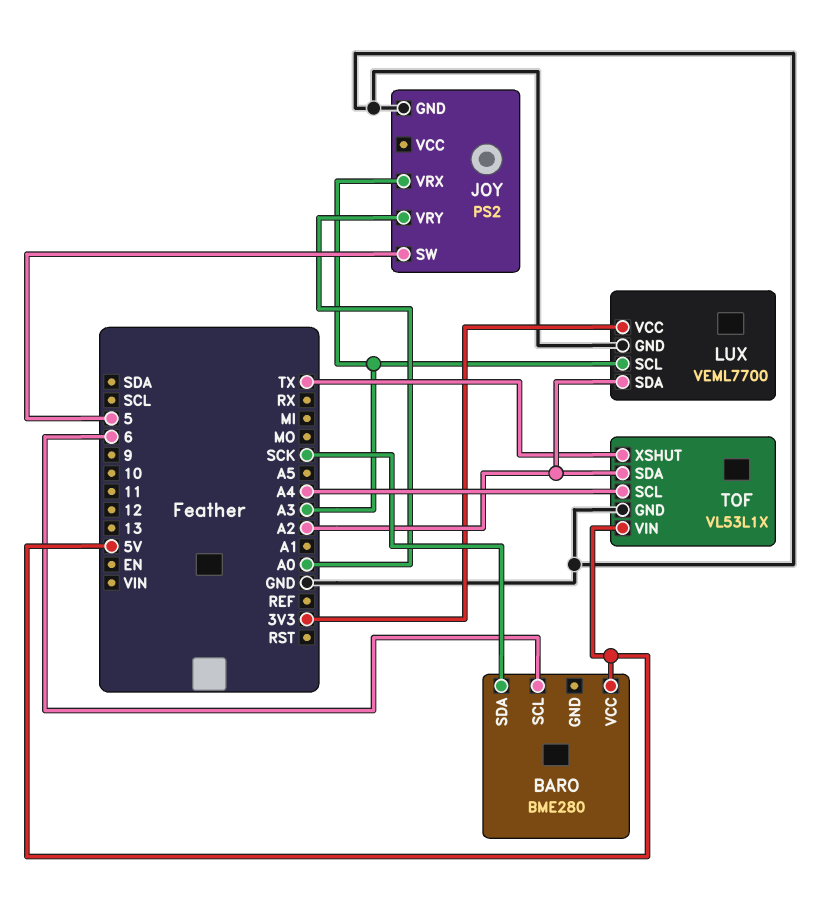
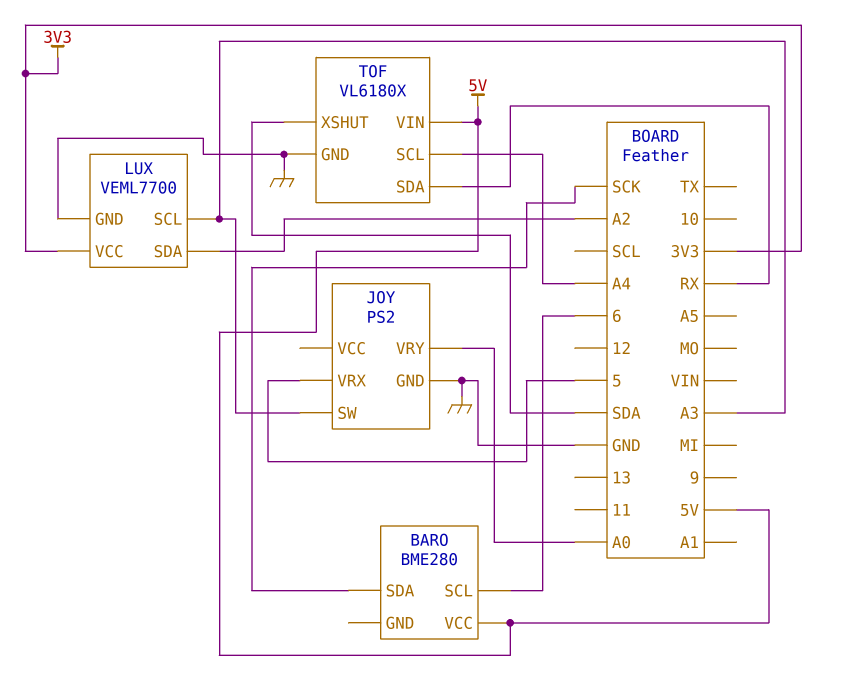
JOY pin SW: 5 -> A3
JOY pin VRX: A3 -> 5
TOF: VL53L1X -> VL6180X
TOF pin SDA: A2 -> RX
TOF pin XSHUT: TX -> SDA

